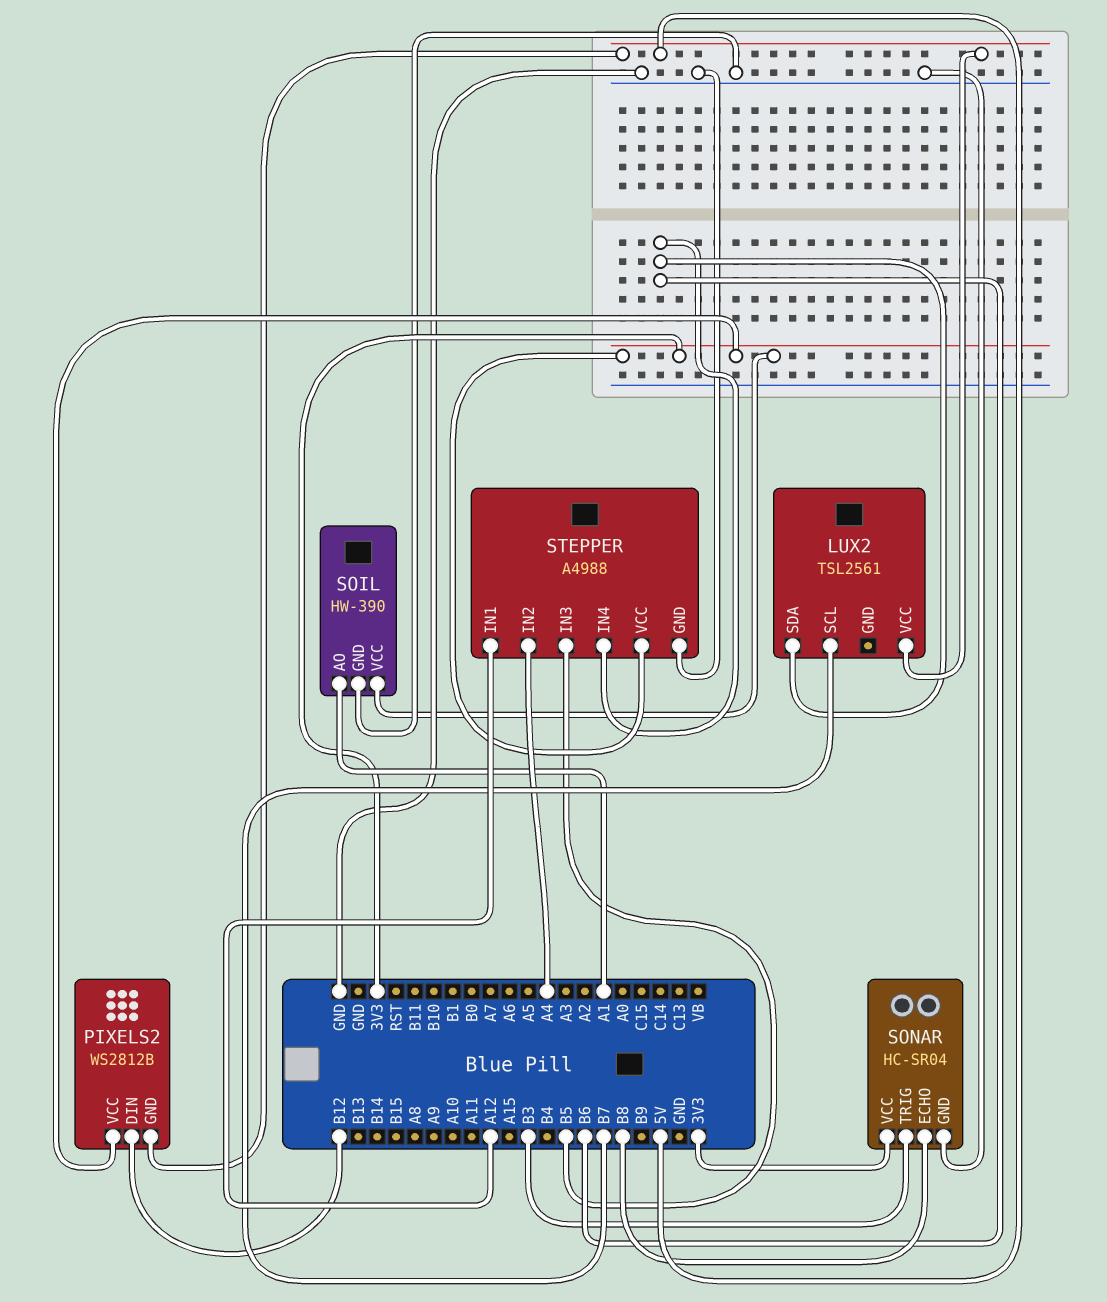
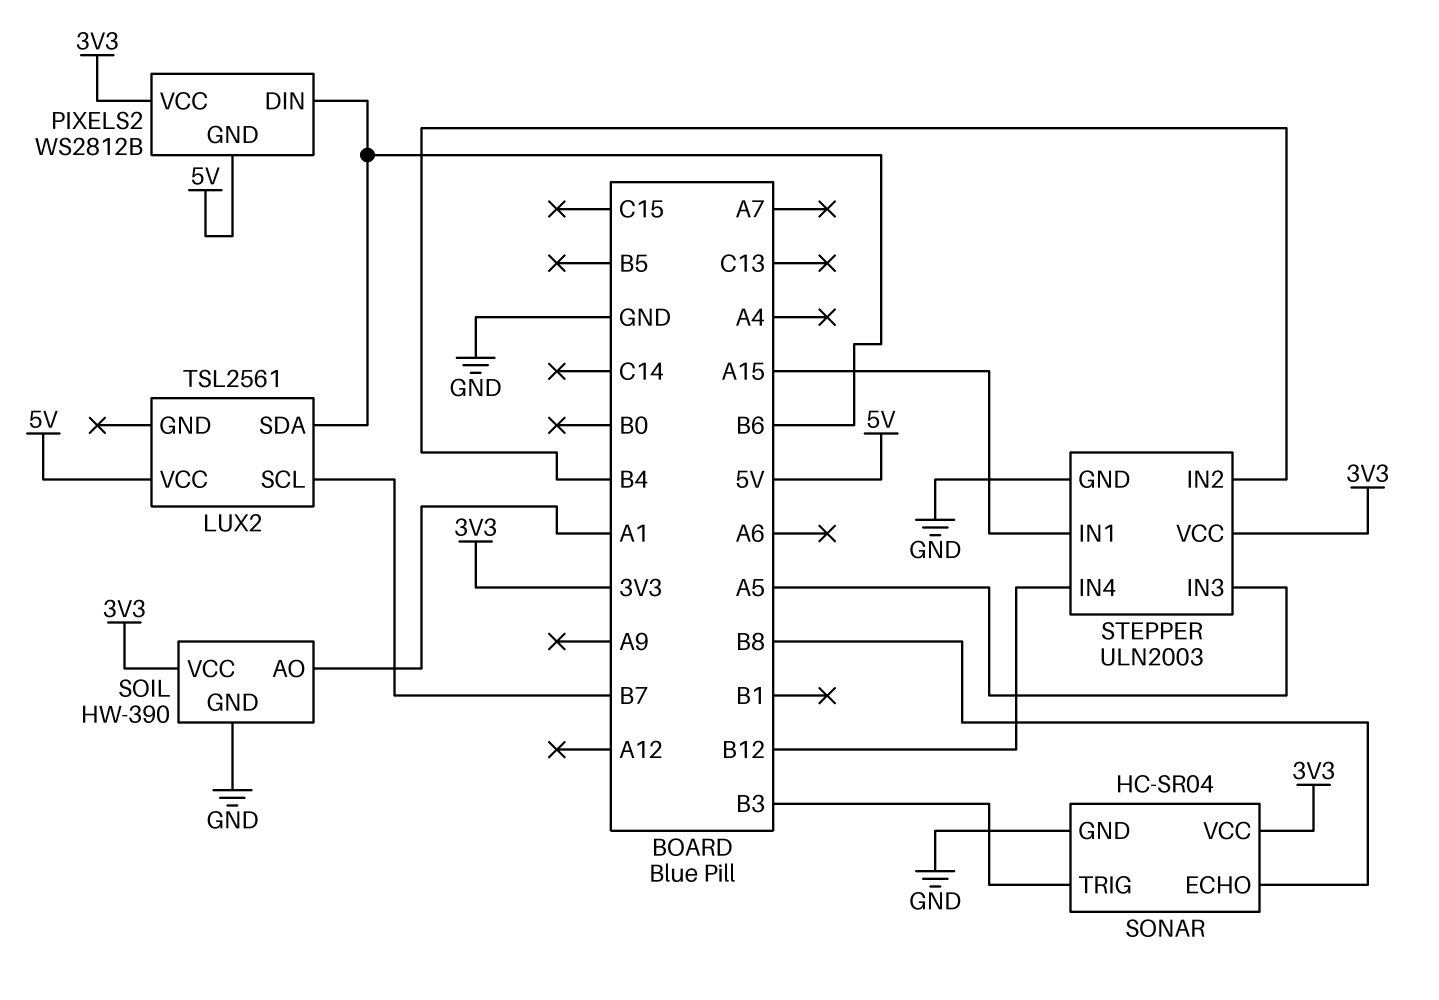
PIXELS2 pin DIN: B12 -> B6
STEPPER: A4988 -> ULN2003
STEPPER pin IN1: A12 -> A15
STEPPER pin IN2: A4 -> B4
STEPPER pin IN3: B5 -> A5
STEPPER pin IN4: B6 -> B12

